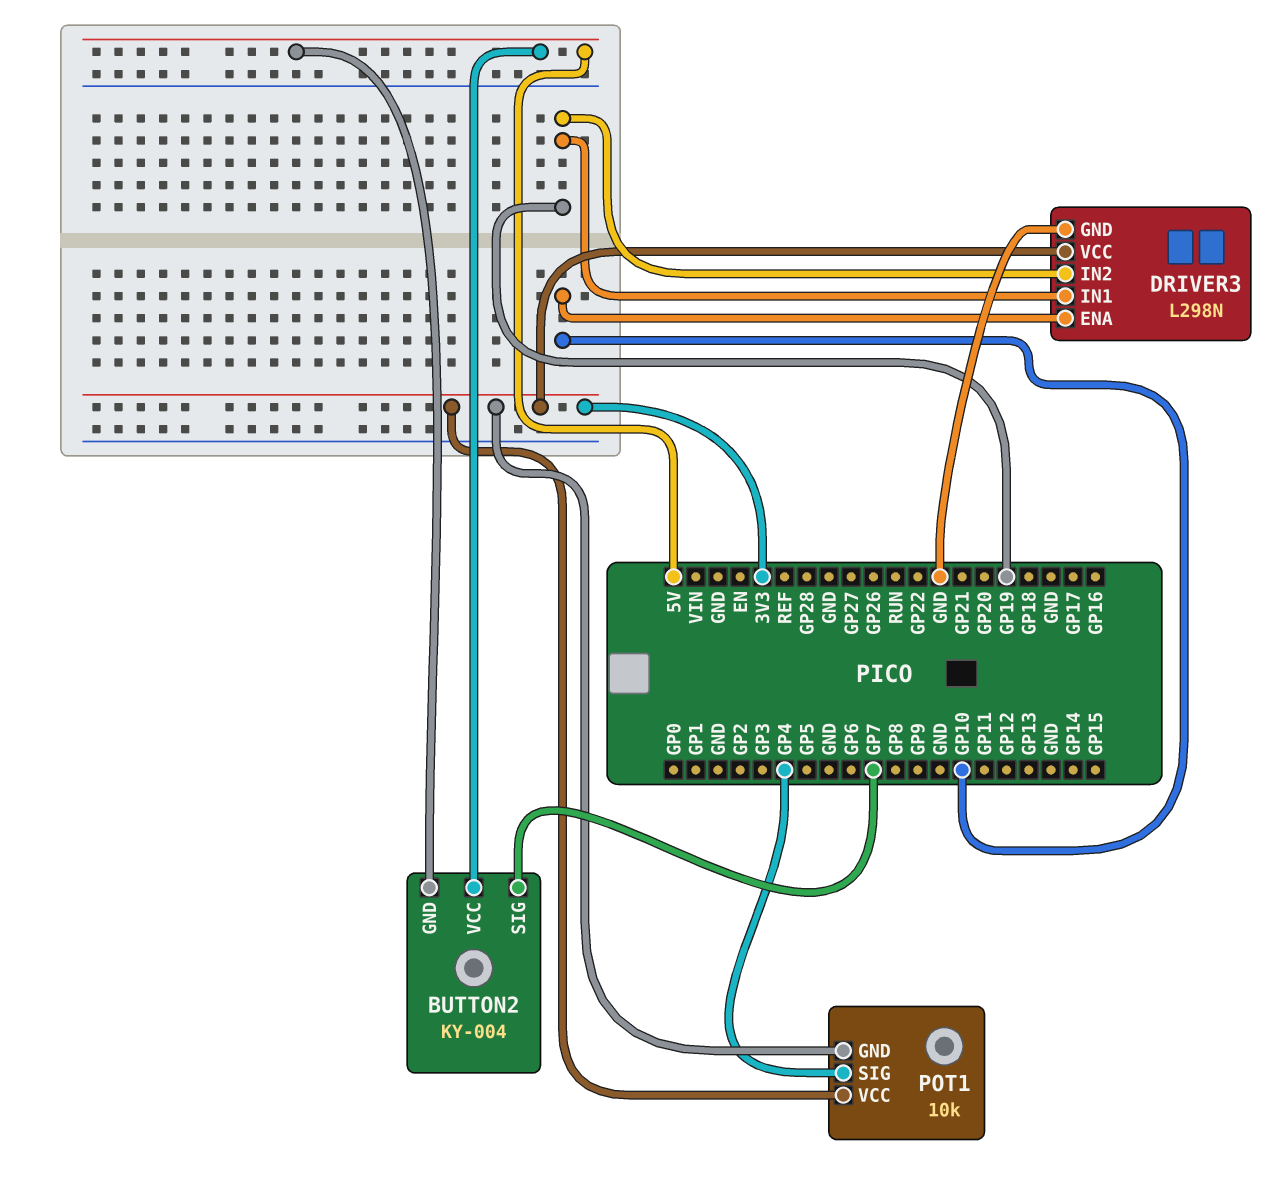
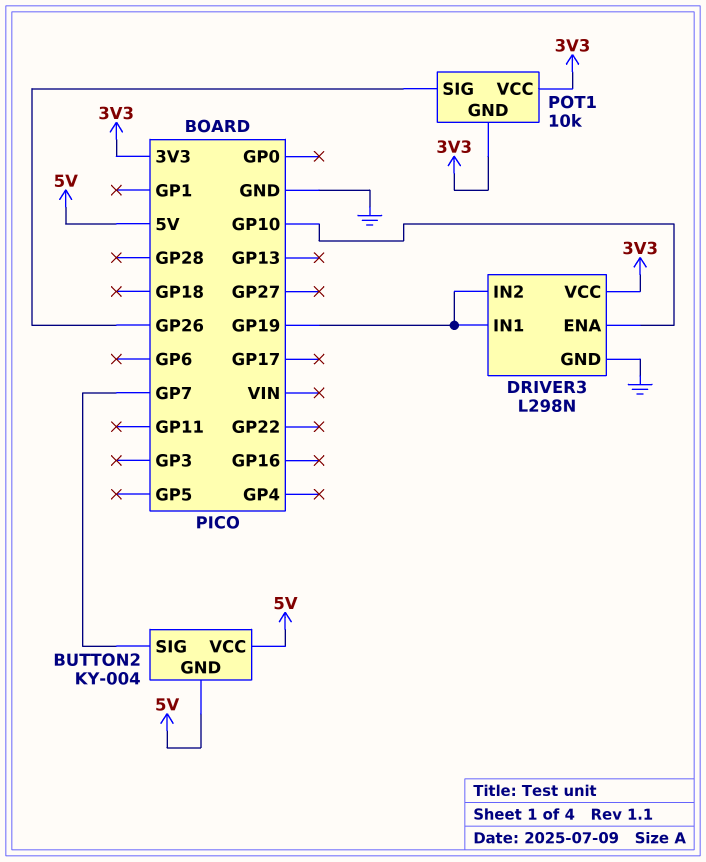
POT1 pin SIG: GP4 -> GP26

